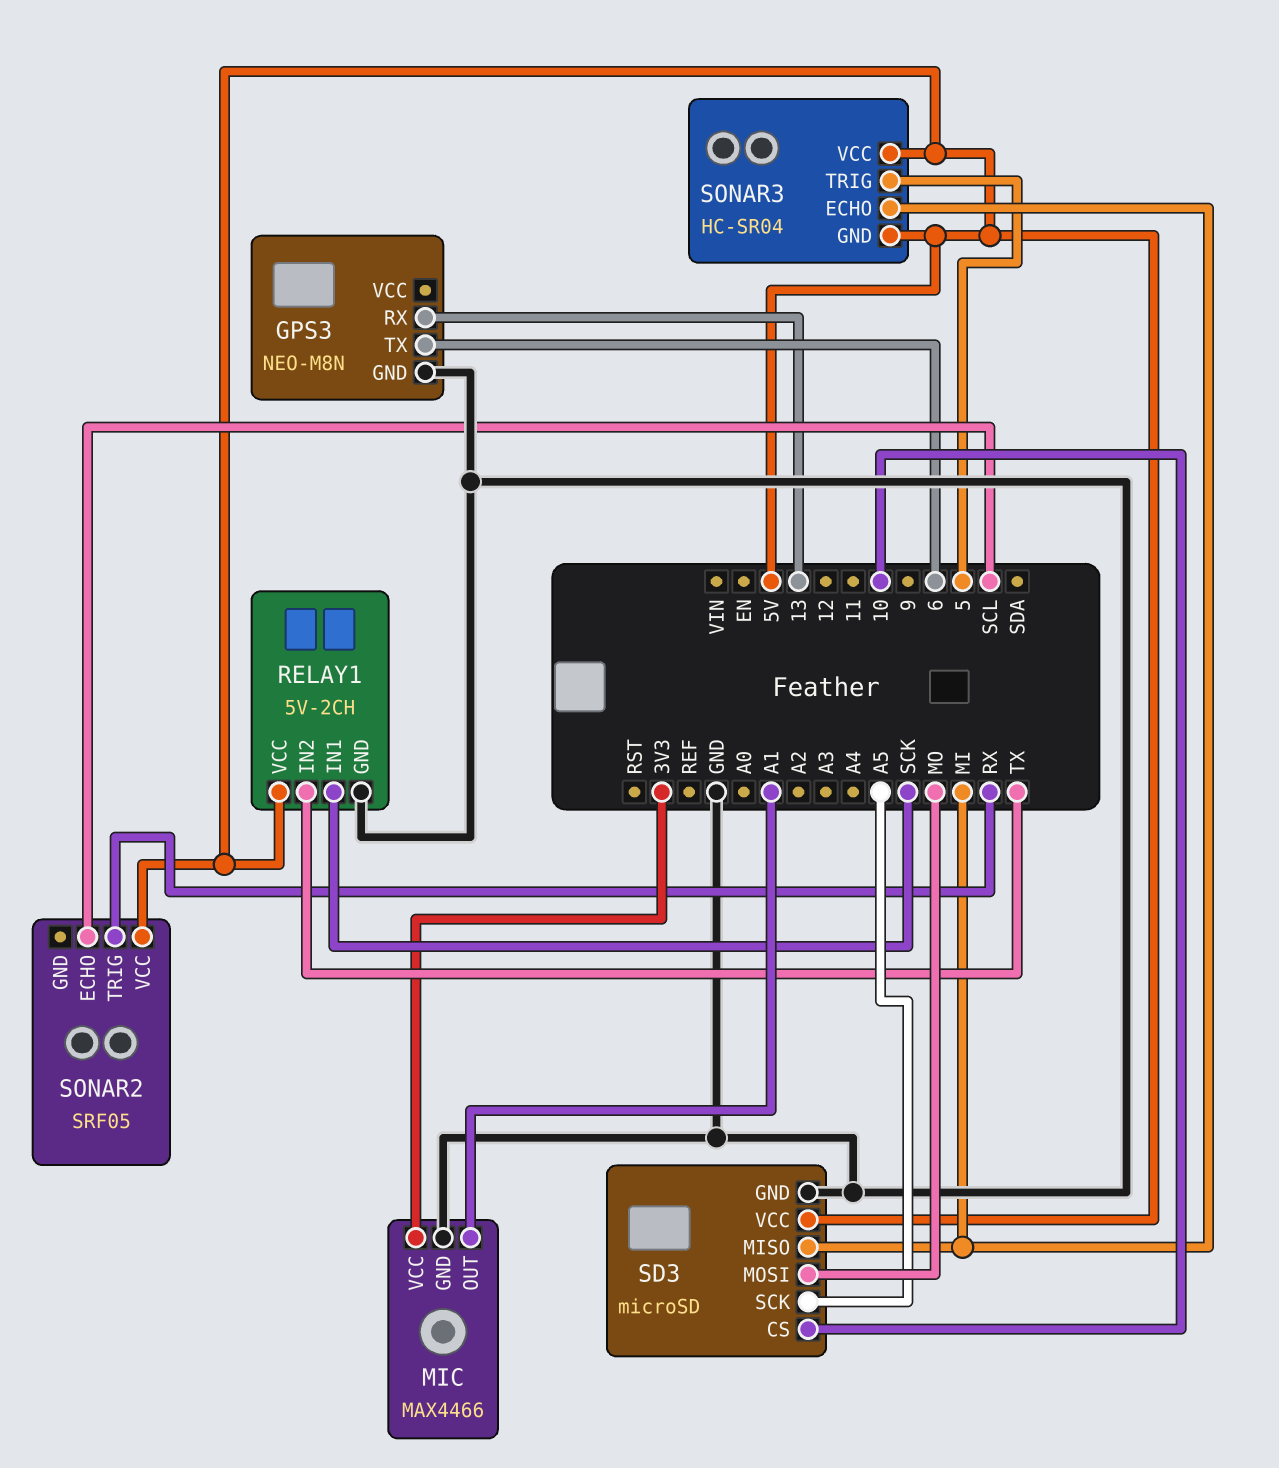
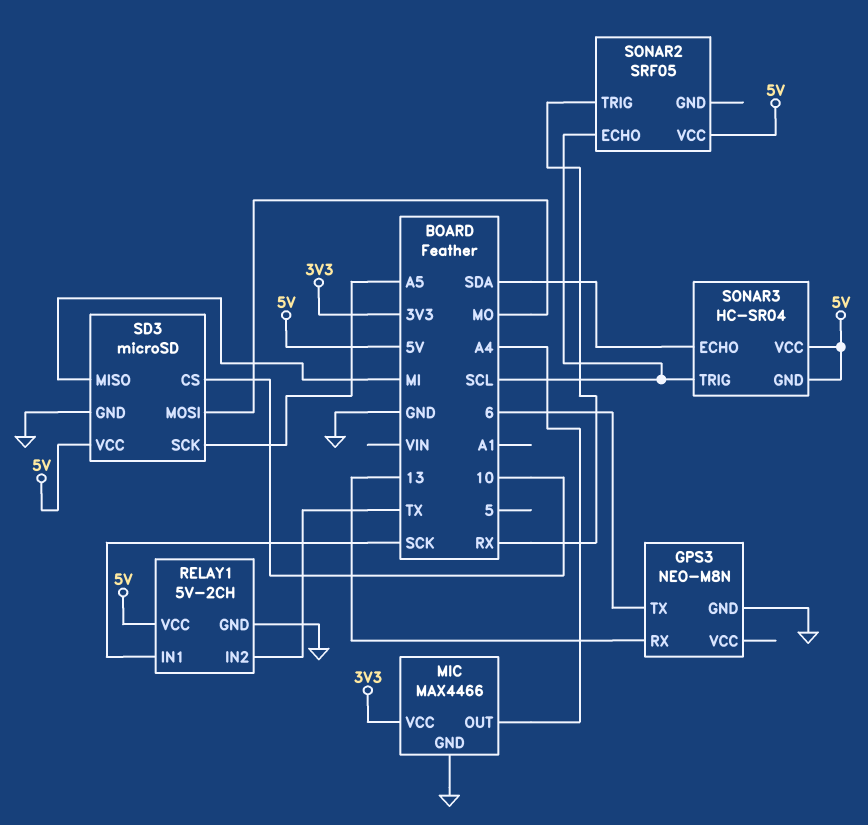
MIC pin OUT: A1 -> A4
SONAR3 pin ECHO: MI -> SDA
SONAR3 pin TRIG: 5 -> SCL

